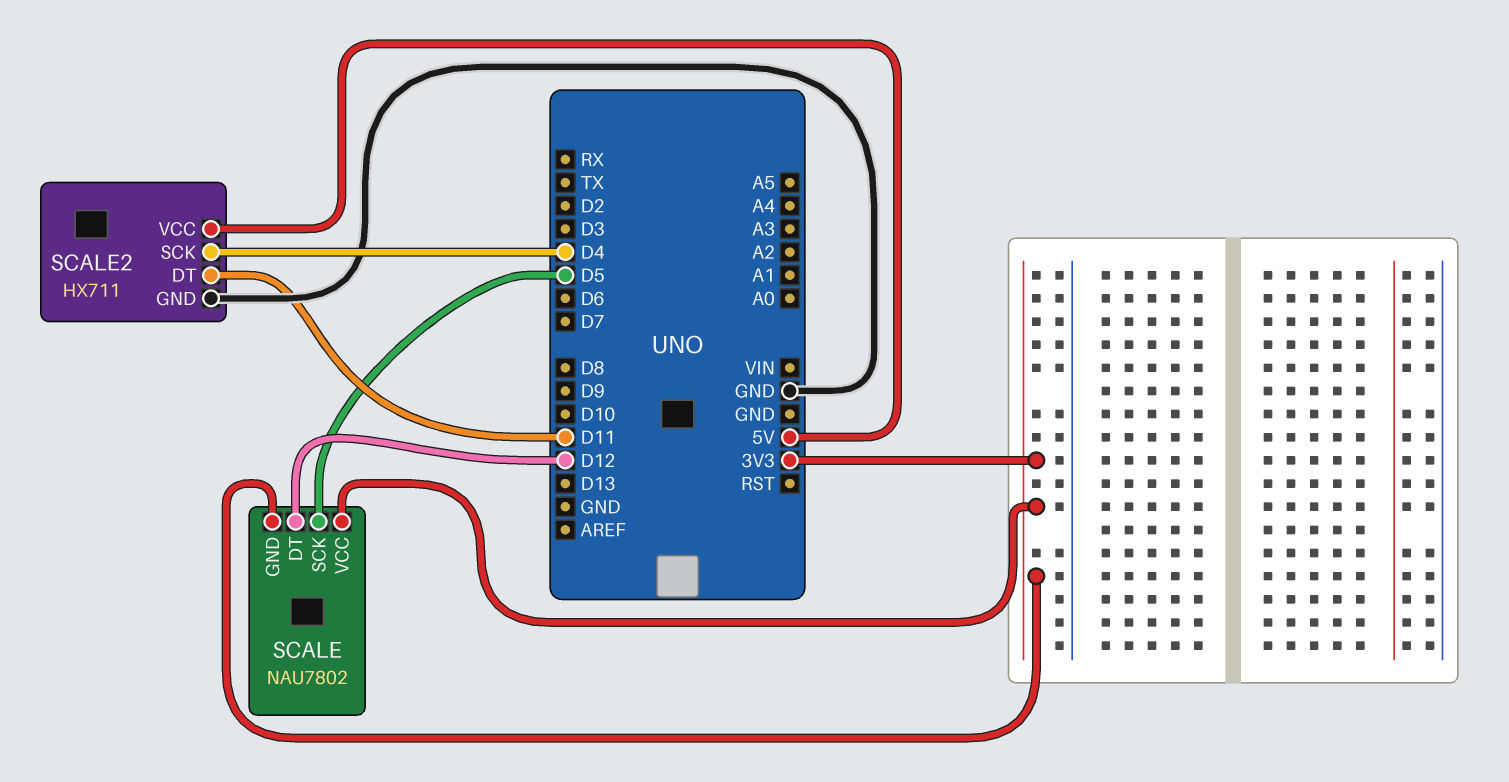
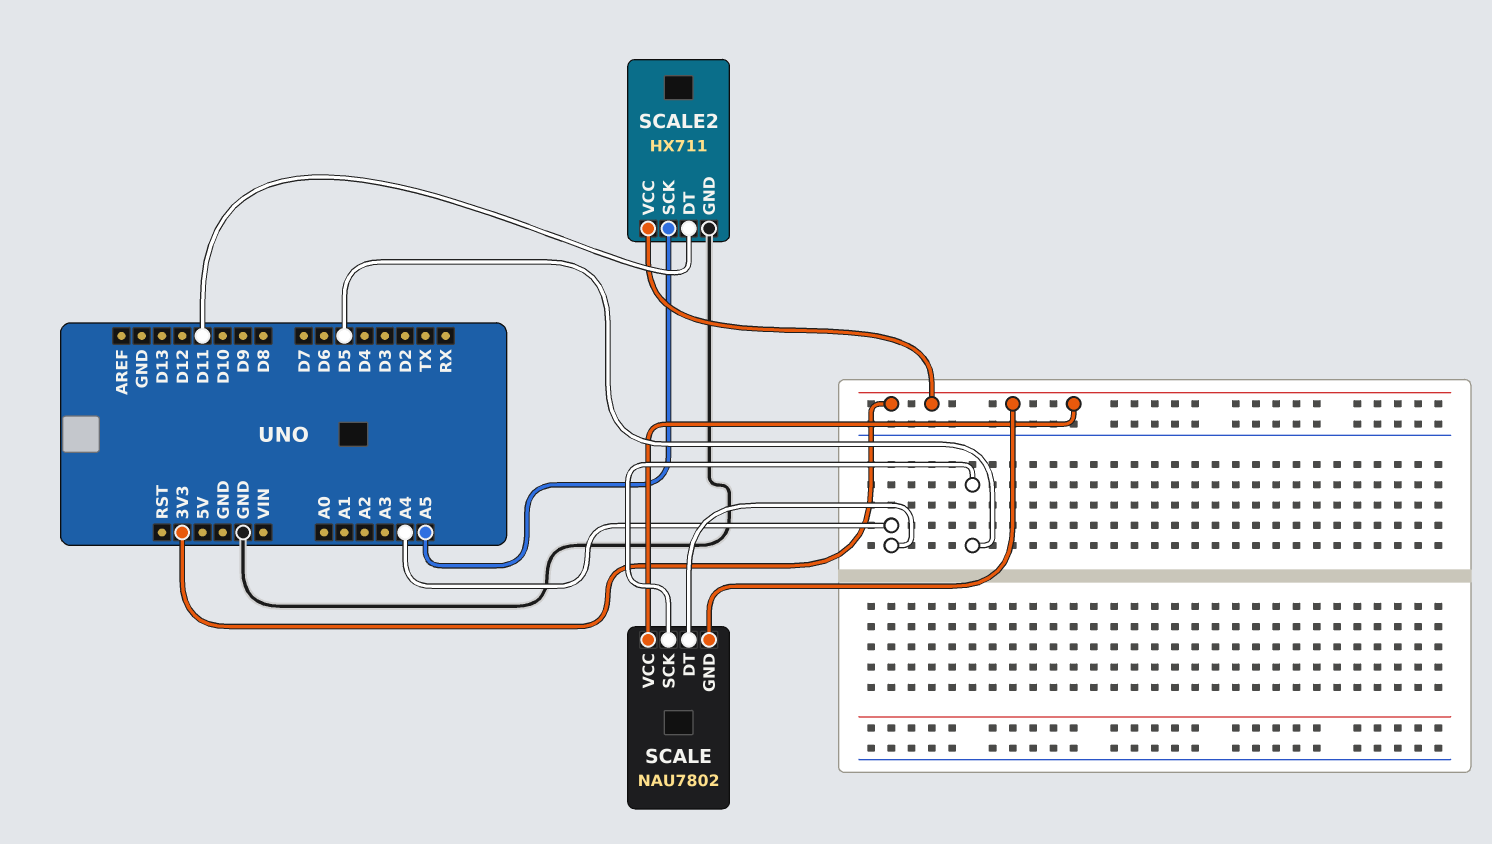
SCALE pin DT: D12 -> A4
SCALE2 pin SCK: D4 -> A5
SCALE2 pin VCC: 5V -> 3V3

